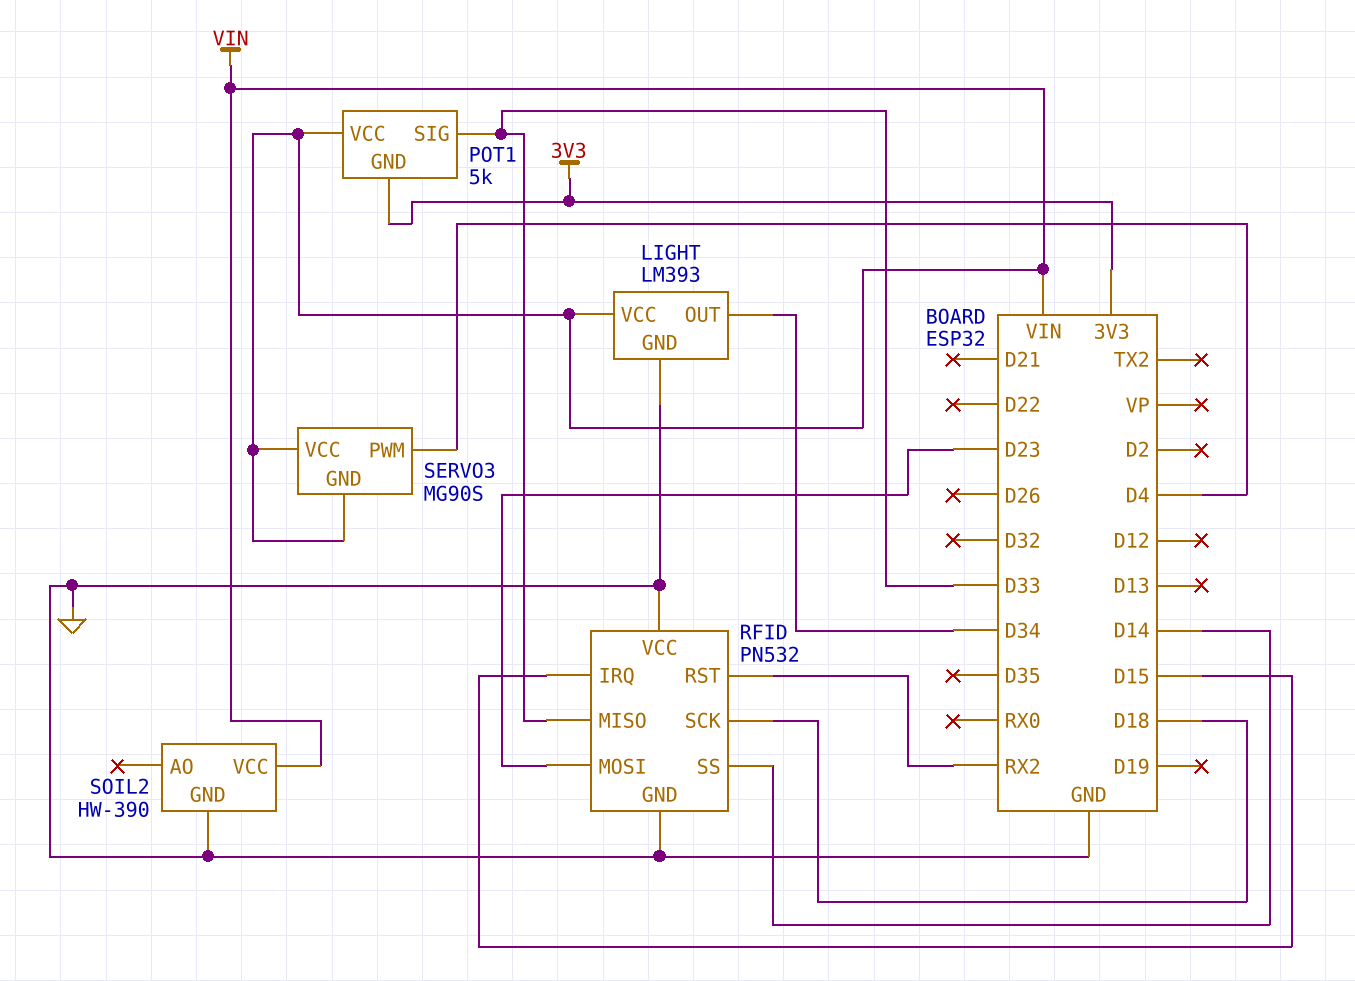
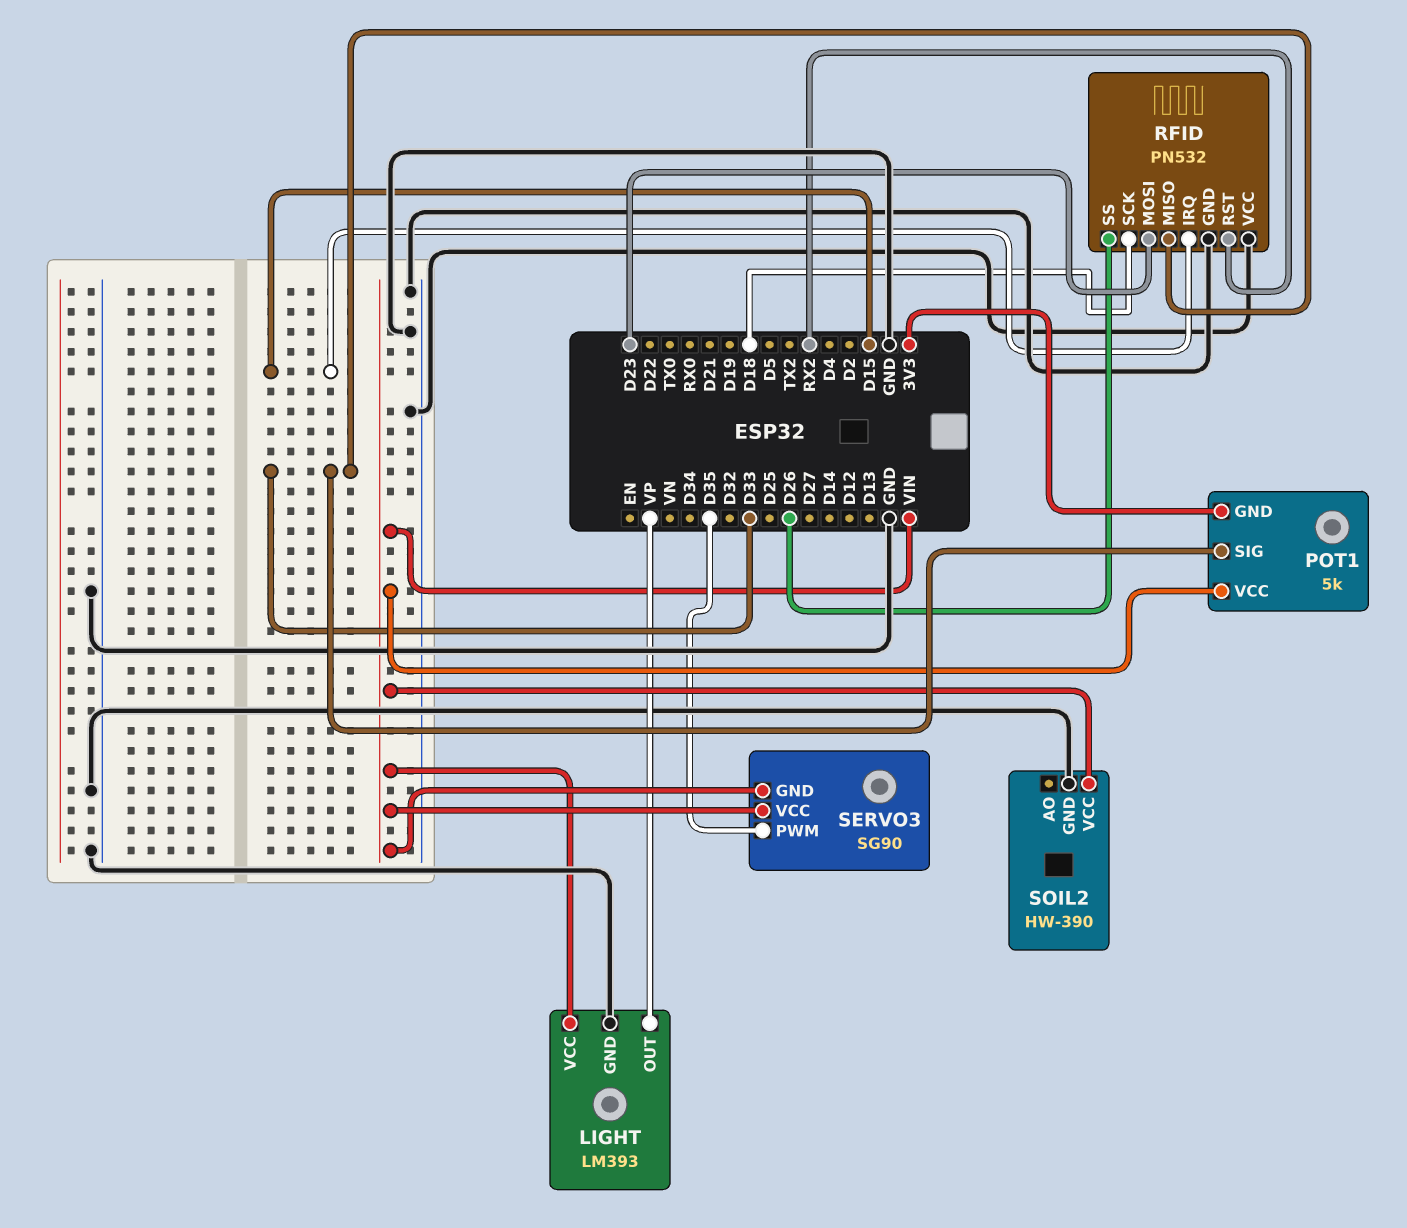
LIGHT pin OUT: D34 -> VP
RFID pin SS: D14 -> D26
SERVO3: MG90S -> SG90
SERVO3 pin PWM: D4 -> D35

